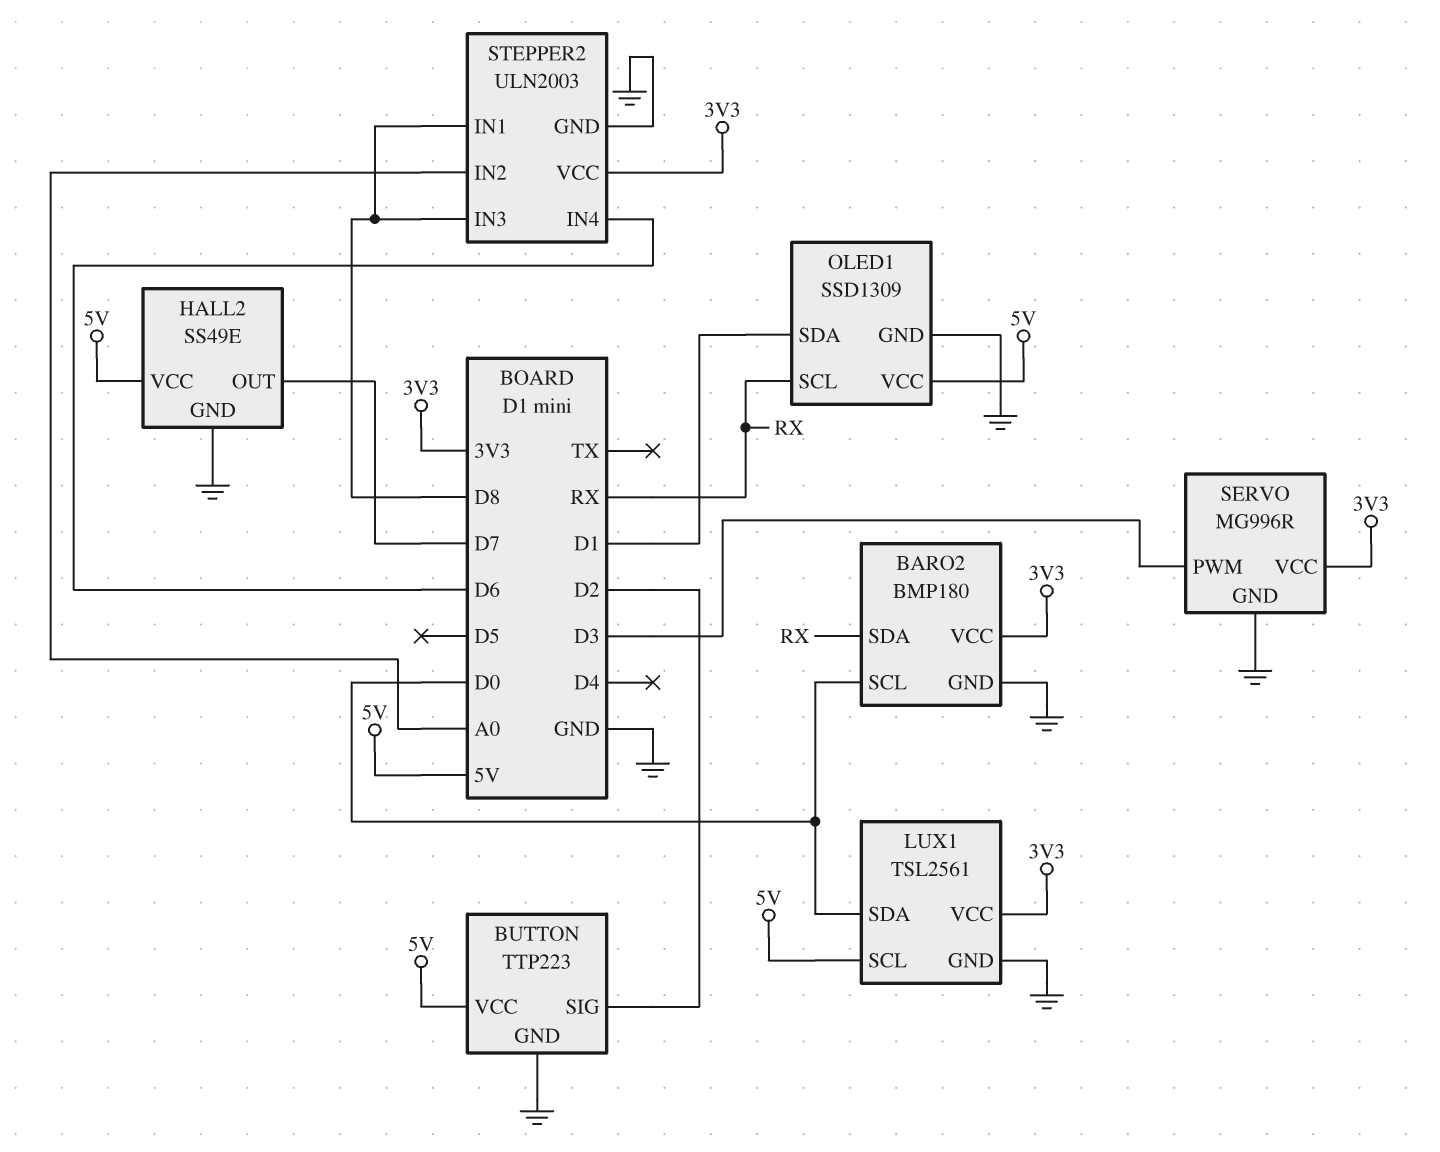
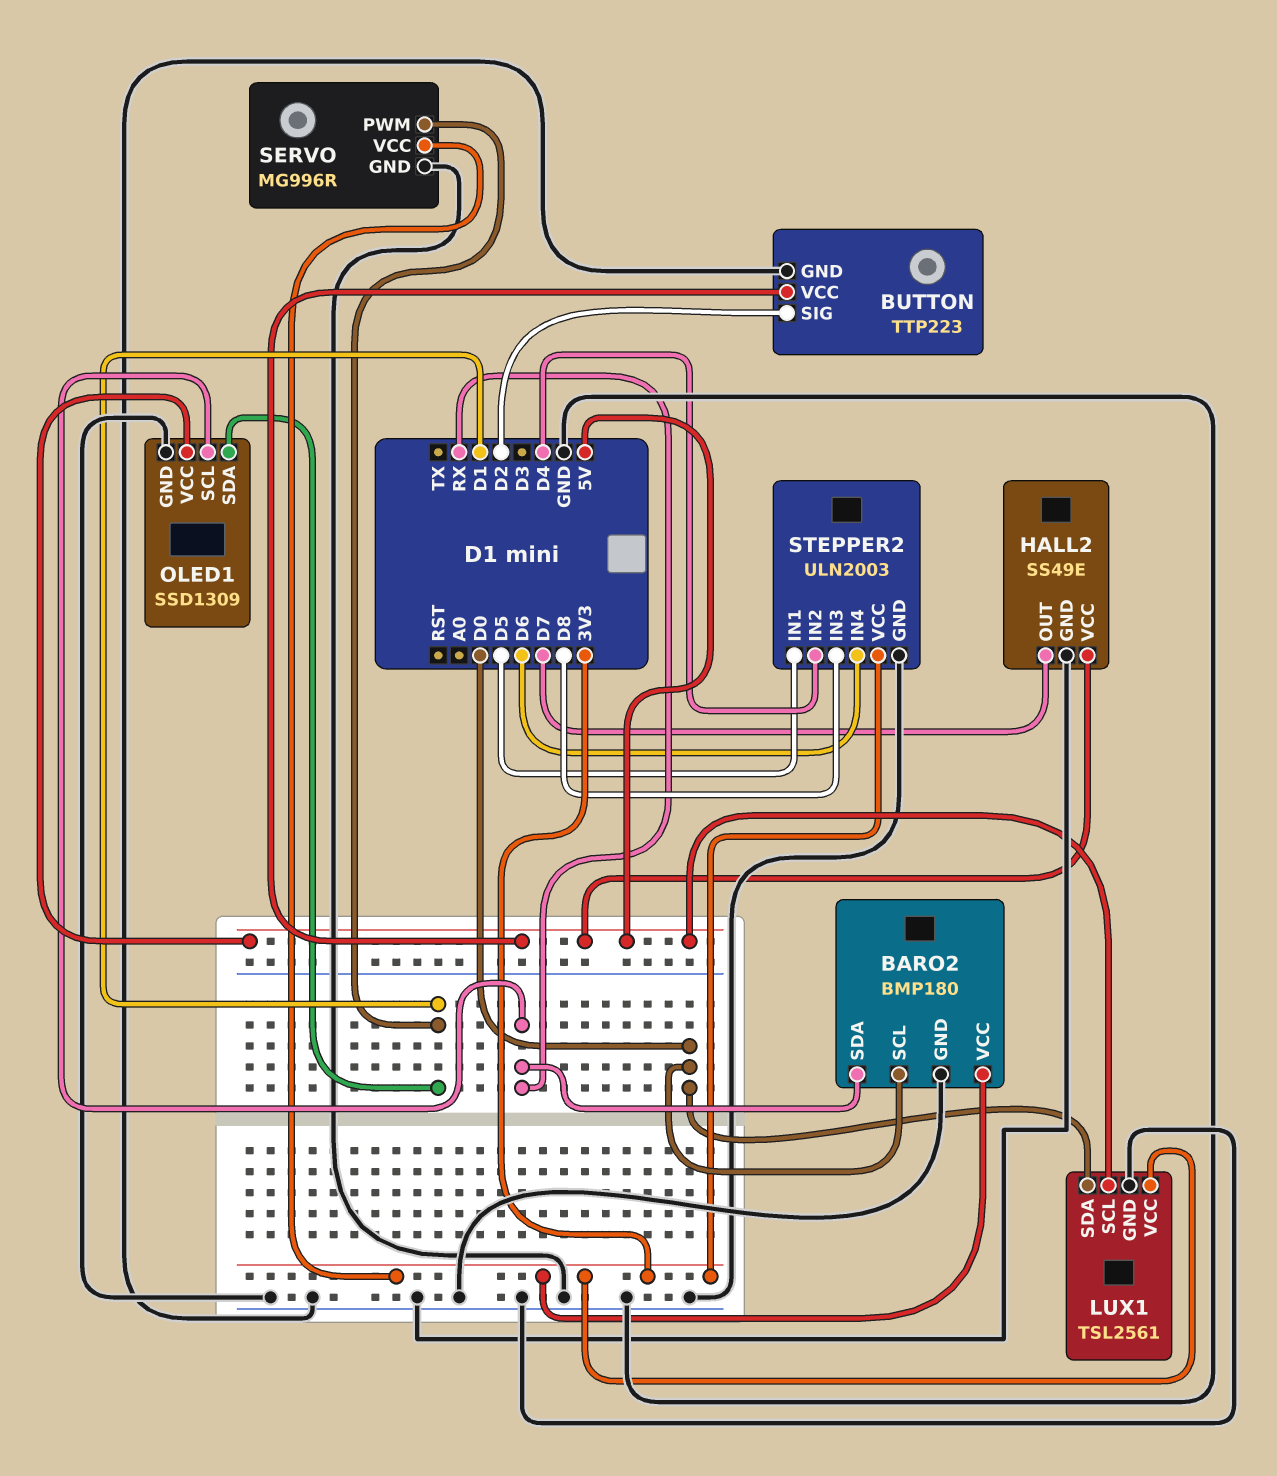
SERVO pin PWM: D3 -> D1
STEPPER2 pin IN1: D8 -> D5
STEPPER2 pin IN2: A0 -> D4

